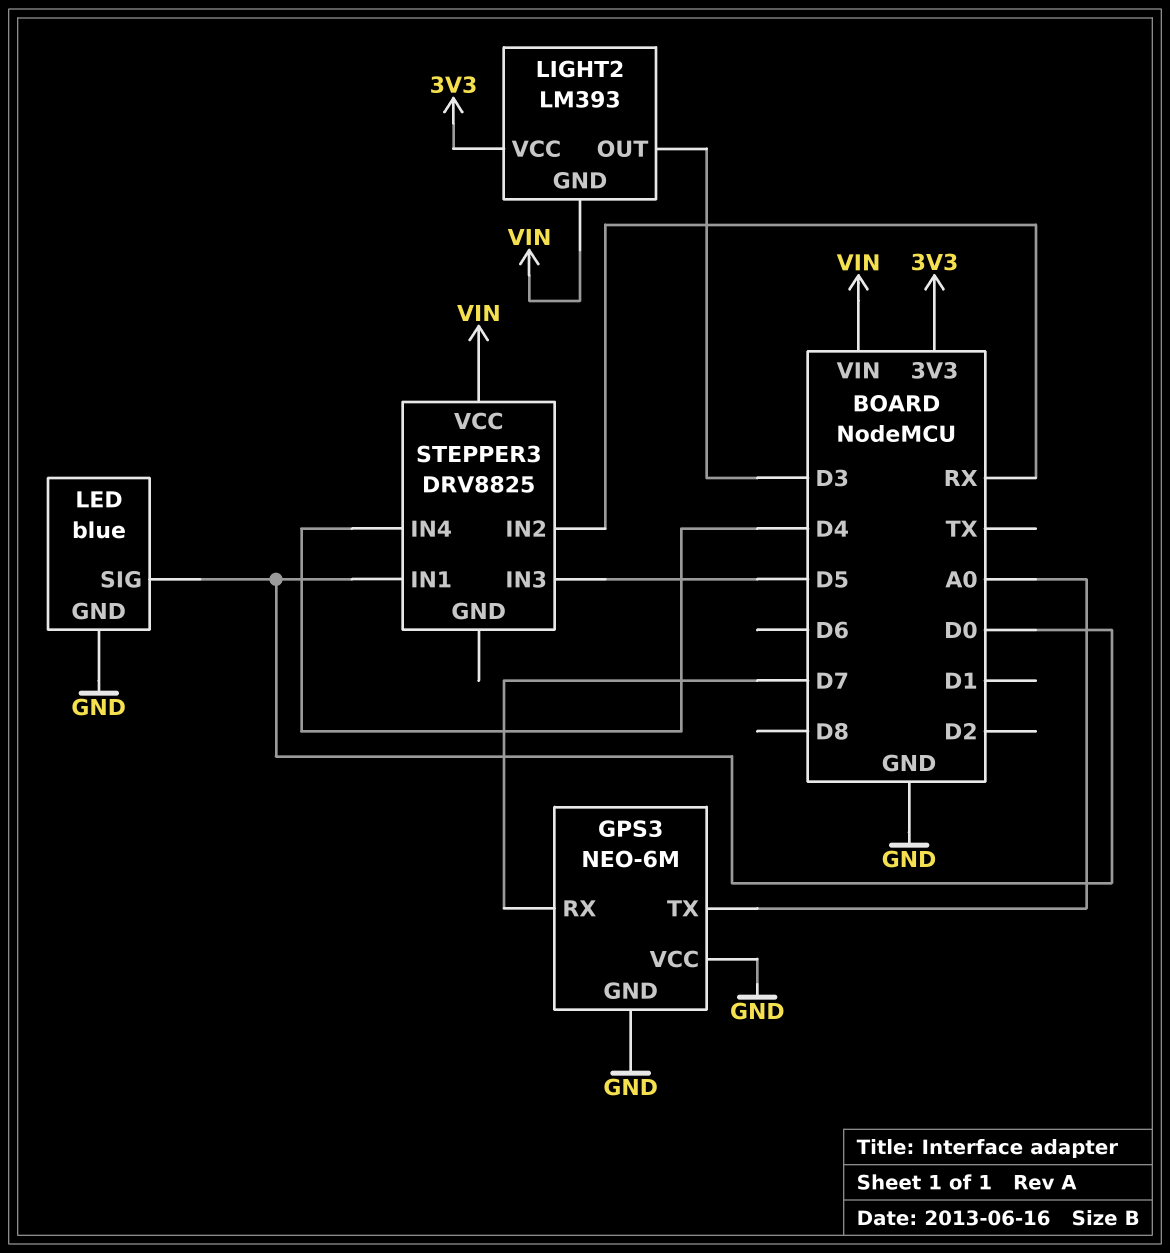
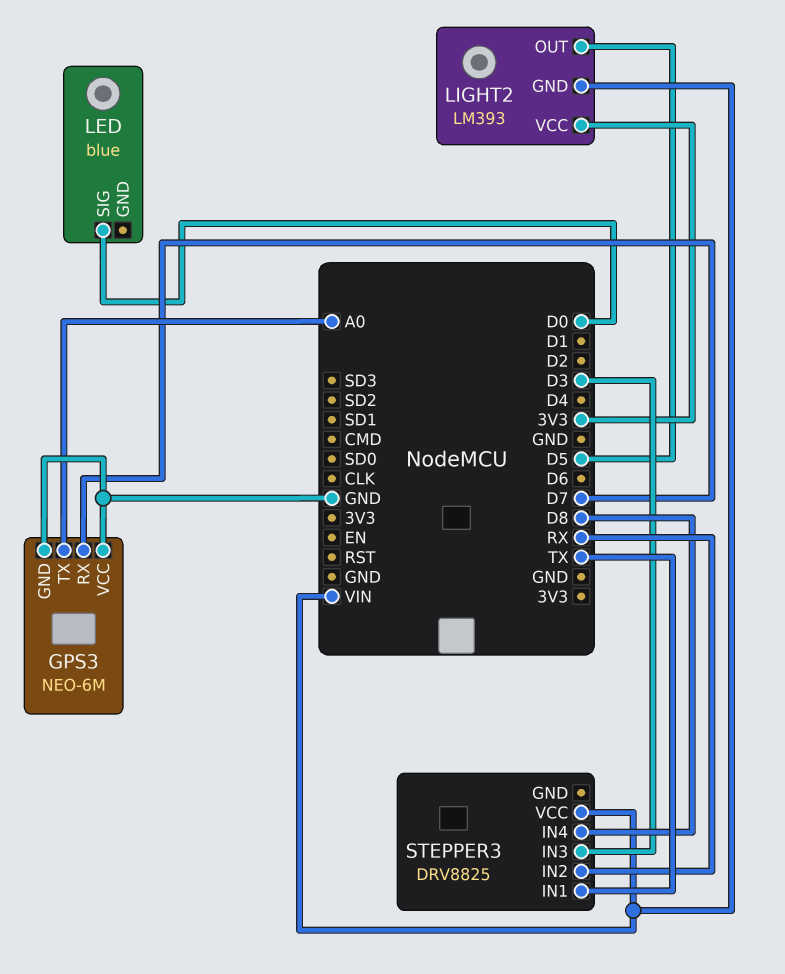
LED pin GND: GND -> none
LIGHT2 pin OUT: D3 -> D5
STEPPER3 pin IN1: D0 -> TX
STEPPER3 pin IN3: D5 -> D3
STEPPER3 pin IN4: D4 -> D8

